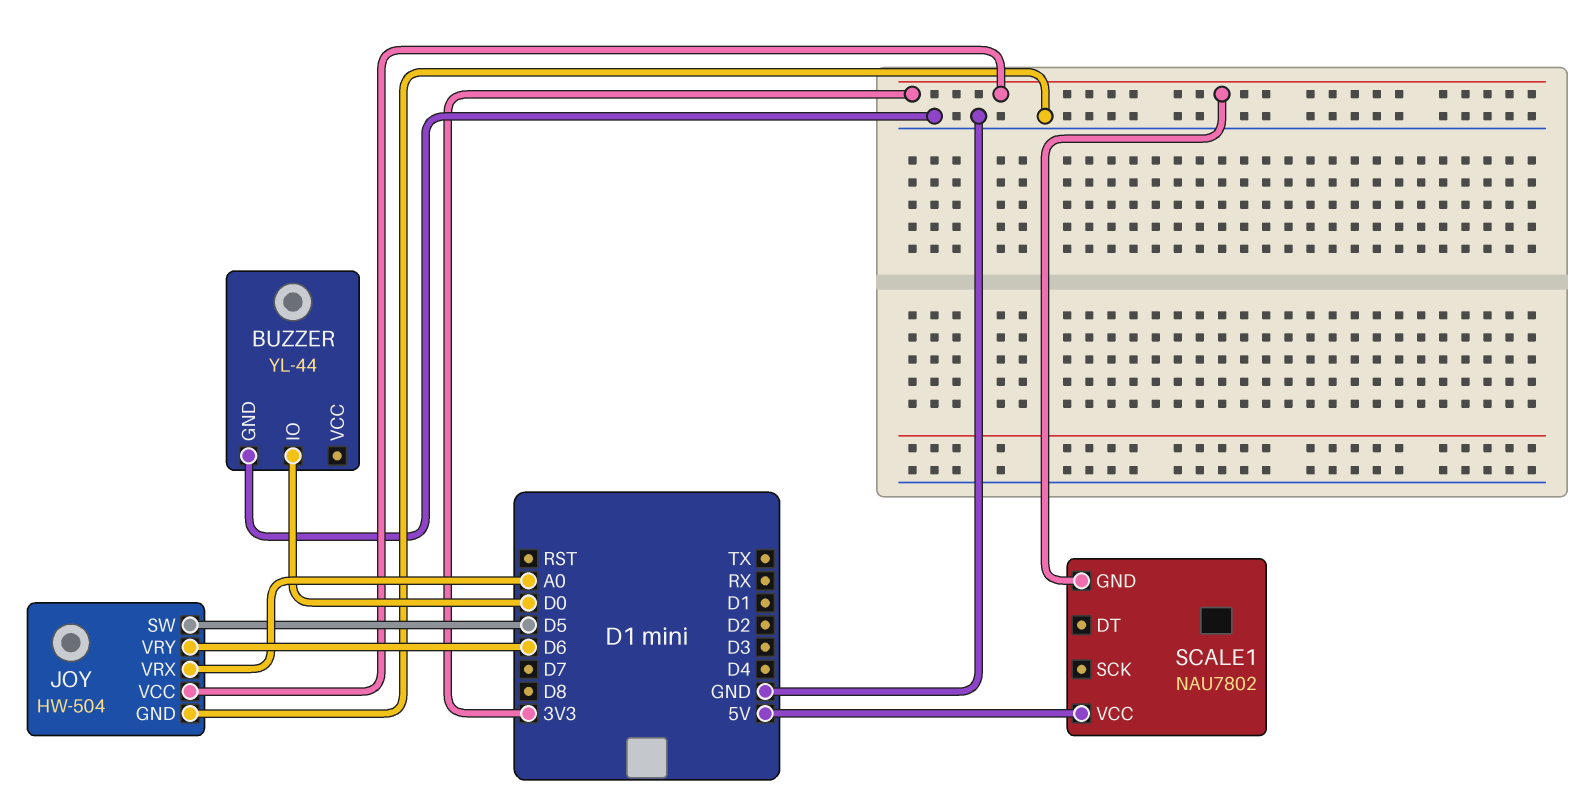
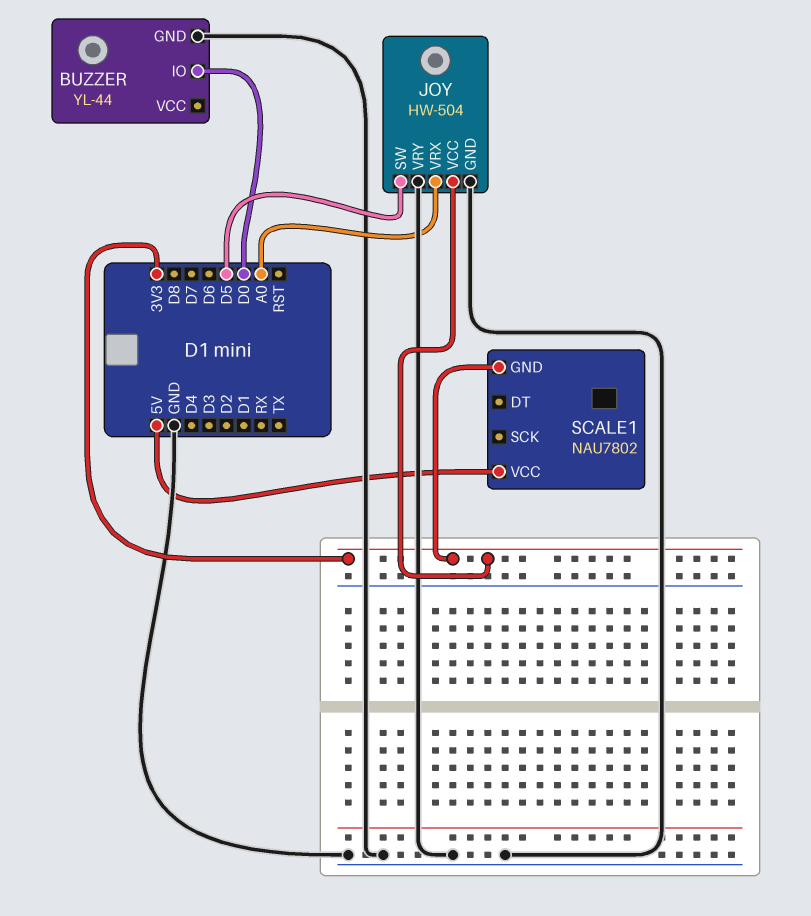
JOY pin VRY: D6 -> GND

